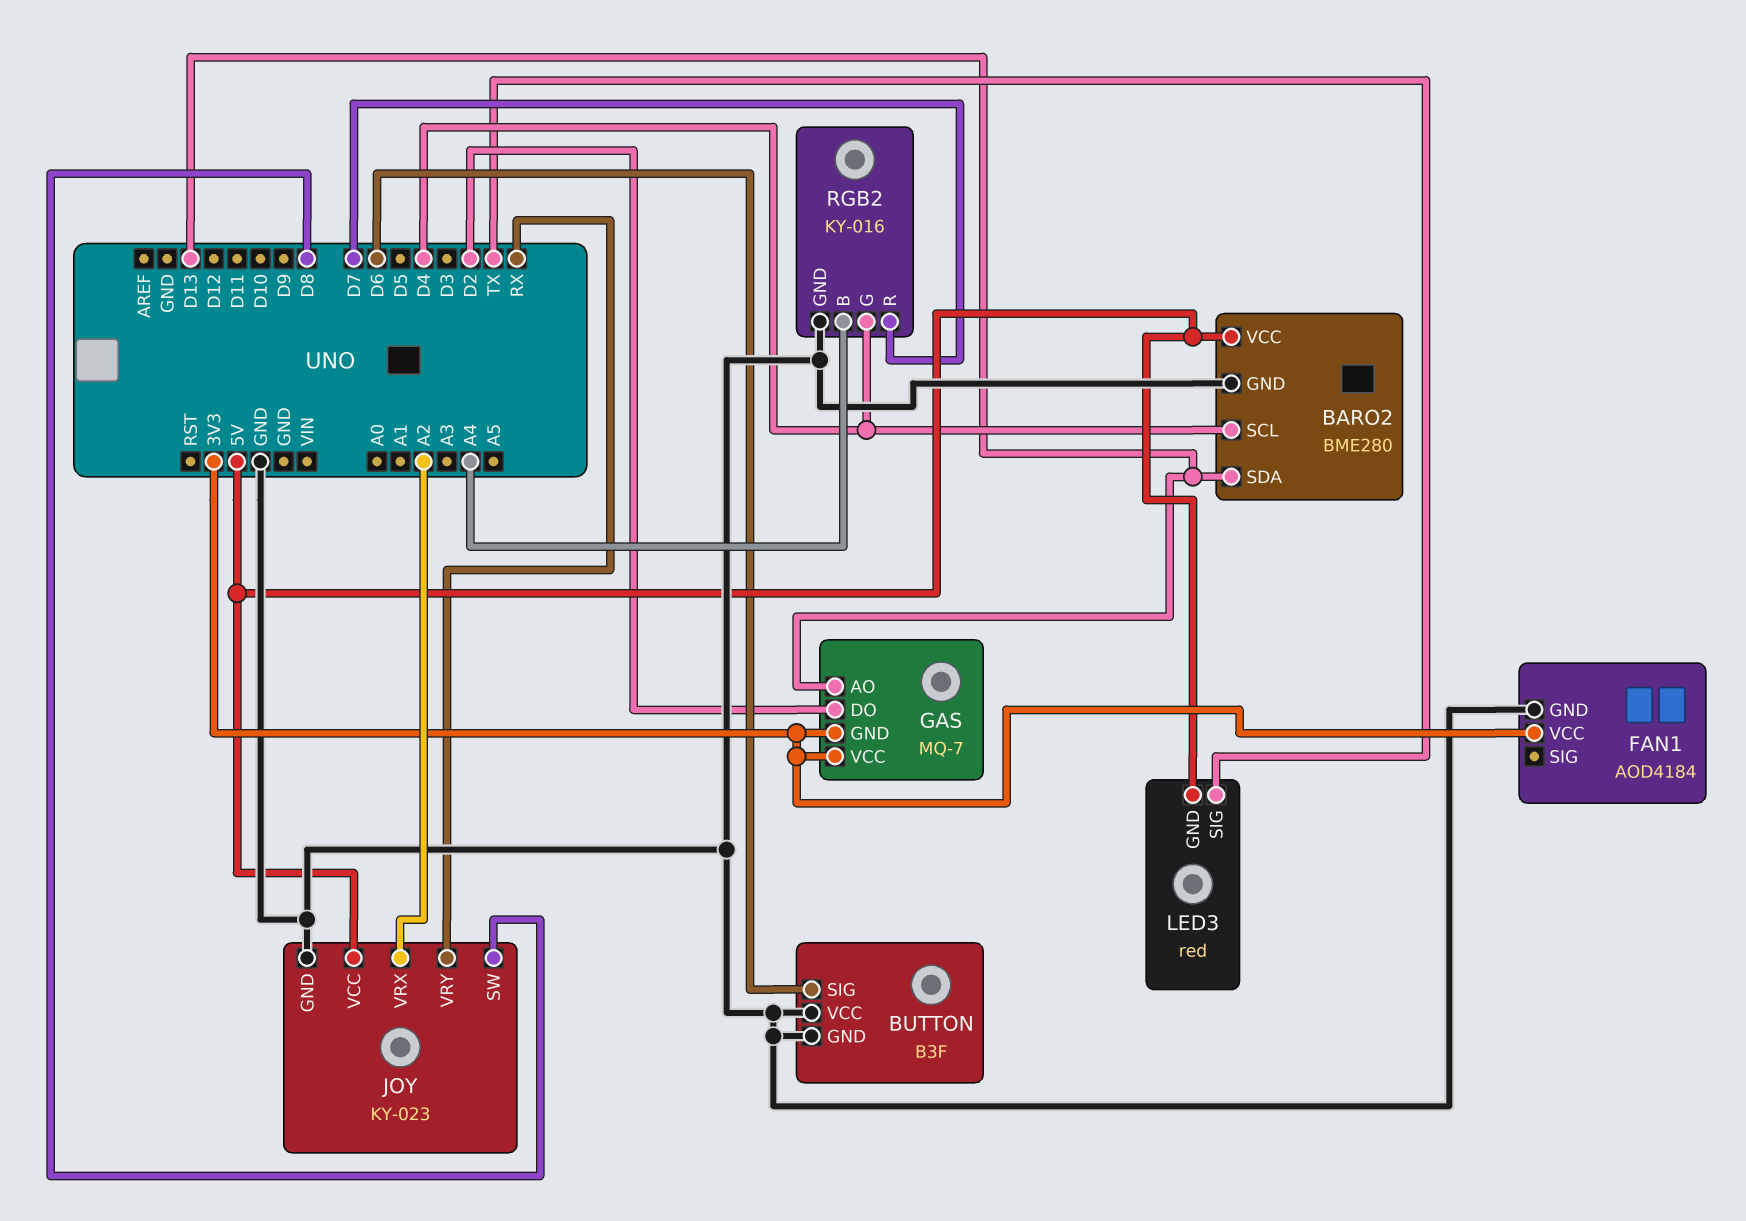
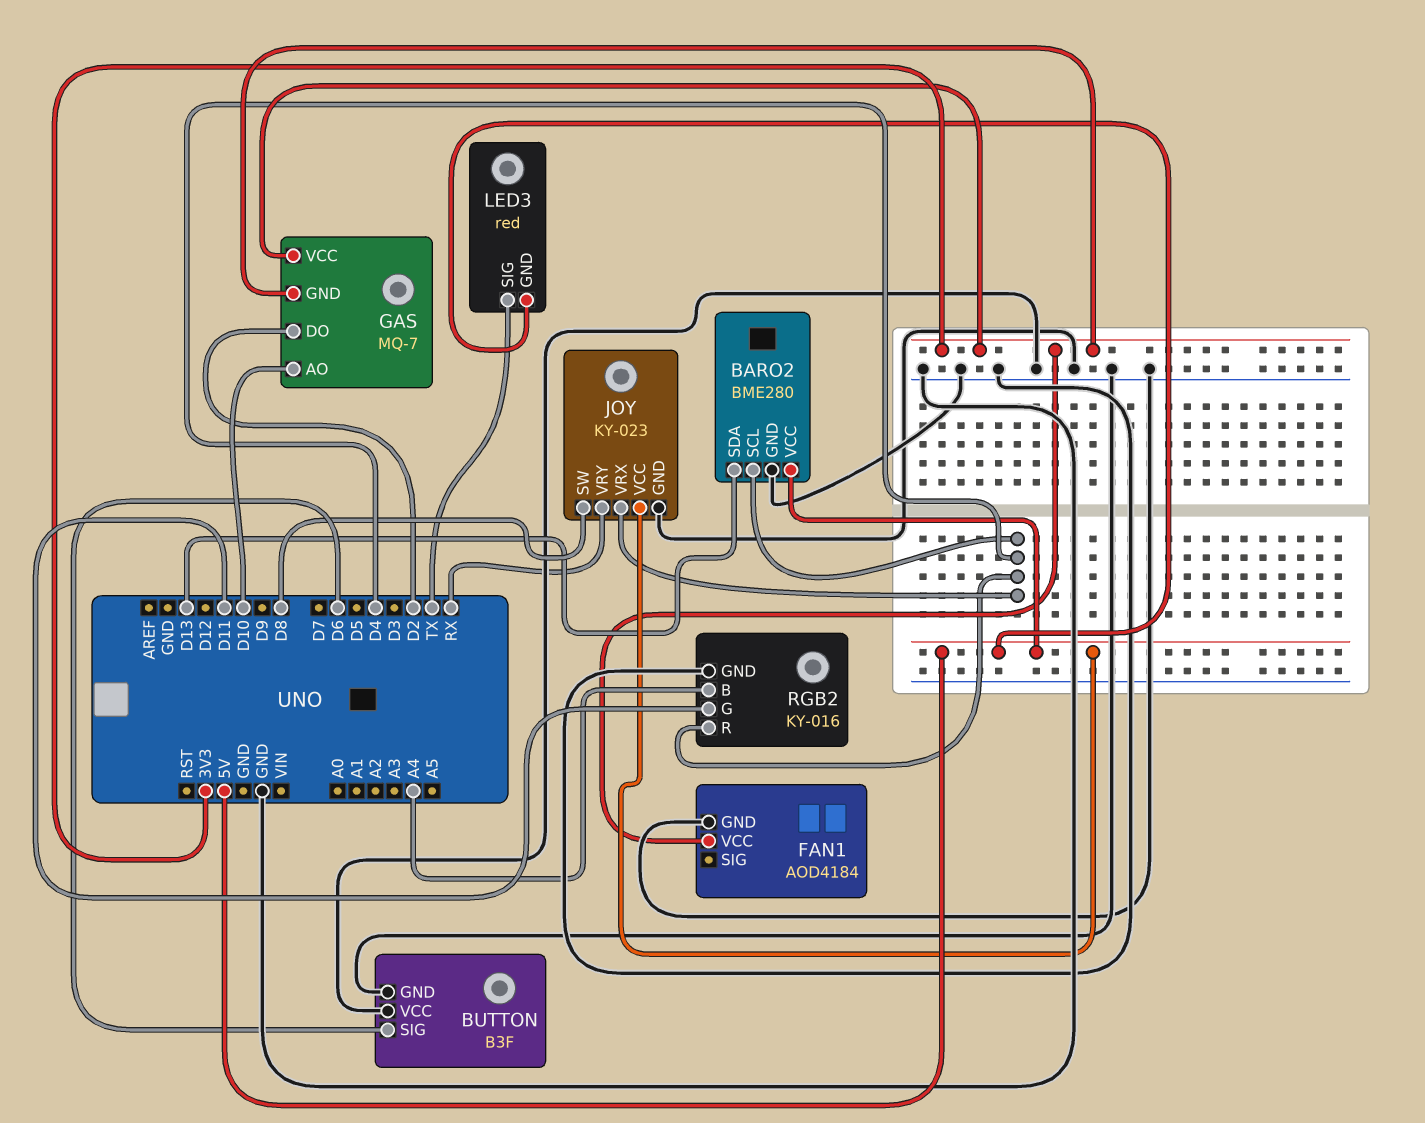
GAS pin AO: D13 -> D10
JOY pin VRX: A2 -> D4
RGB2 pin G: D4 -> D11
RGB2 pin R: D7 -> D4

